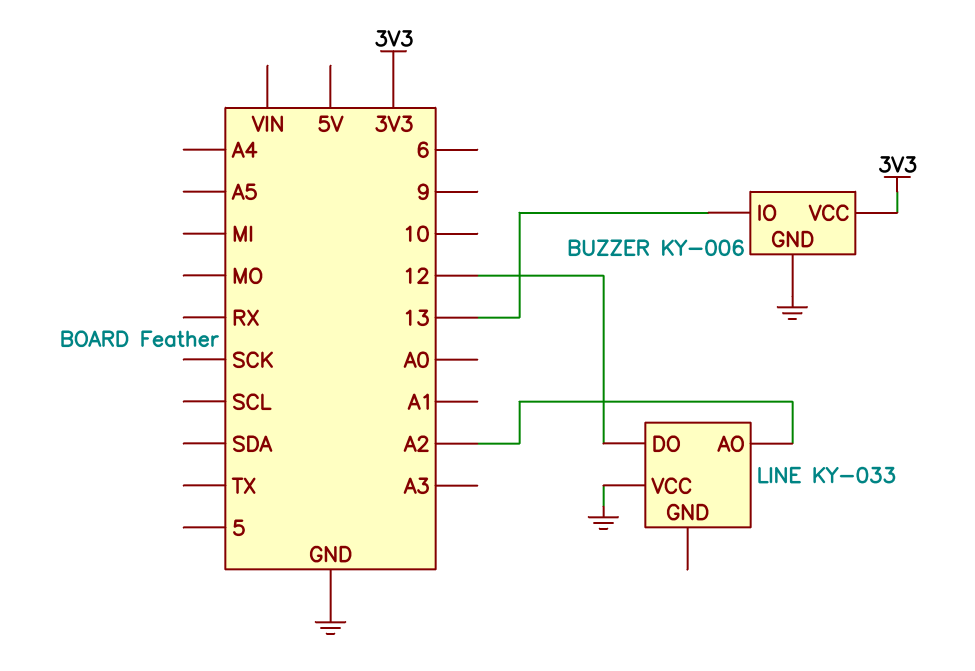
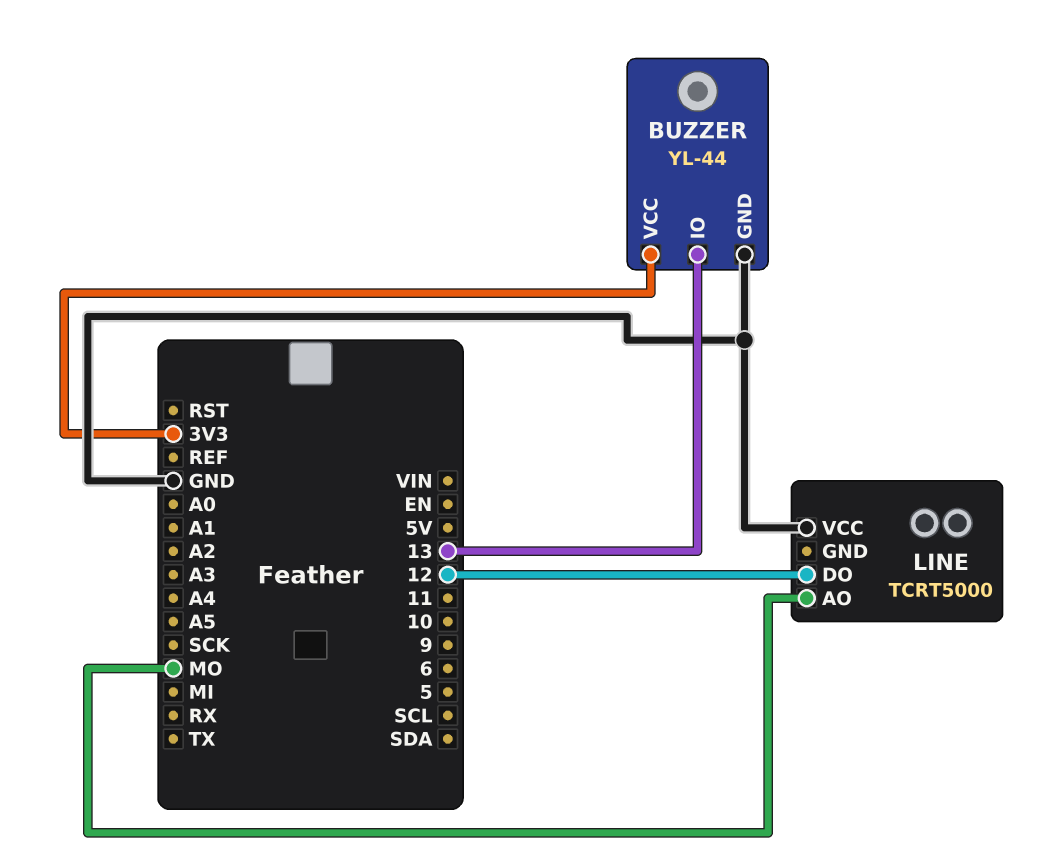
BUZZER: KY-006 -> YL-44
LINE: KY-033 -> TCRT5000
LINE pin AO: A2 -> MO

